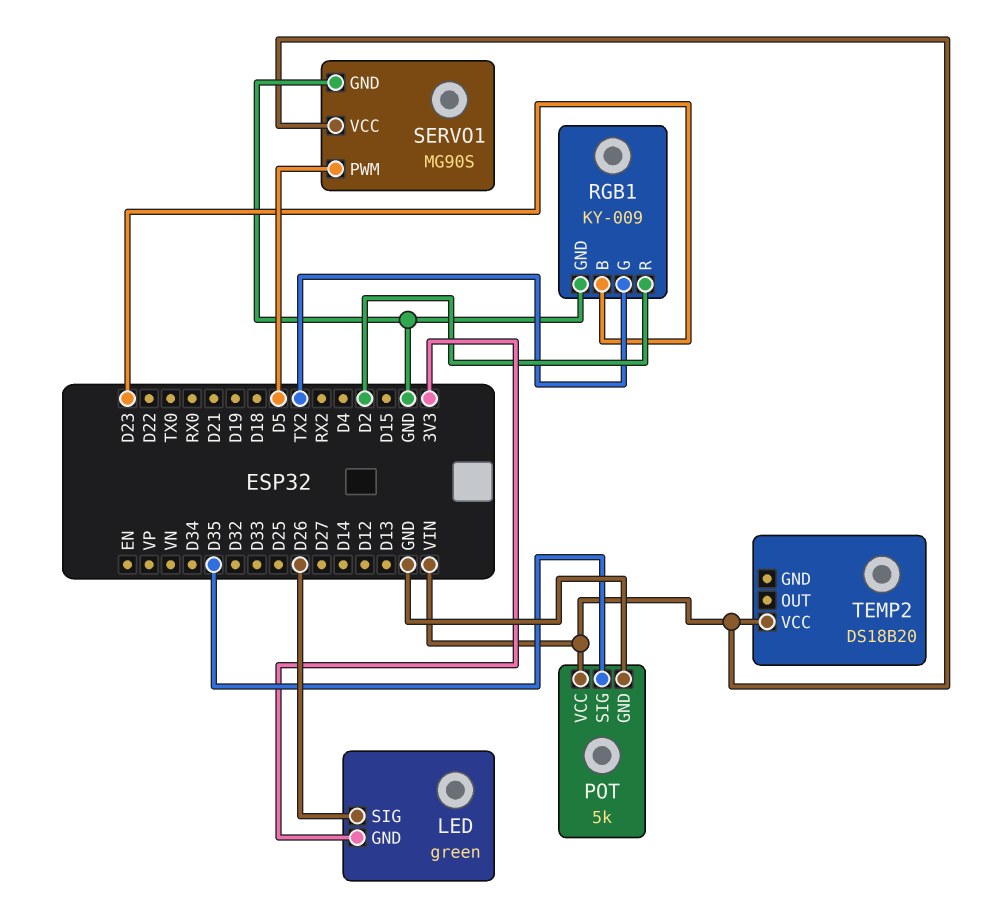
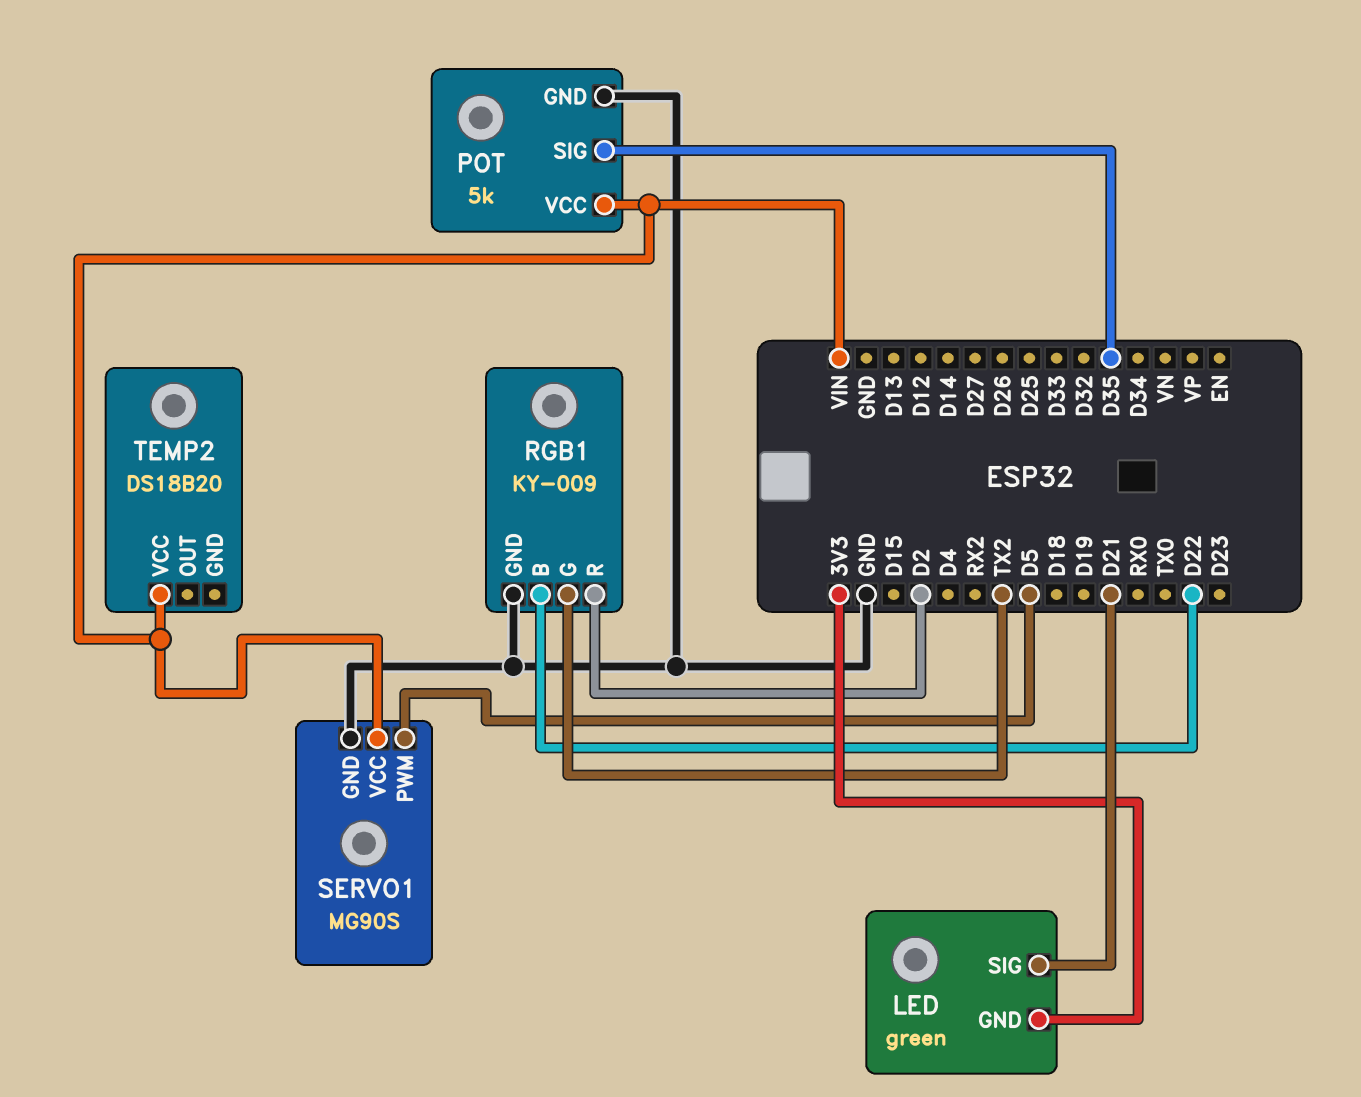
LED pin SIG: D26 -> D21
RGB1 pin B: D23 -> D22

